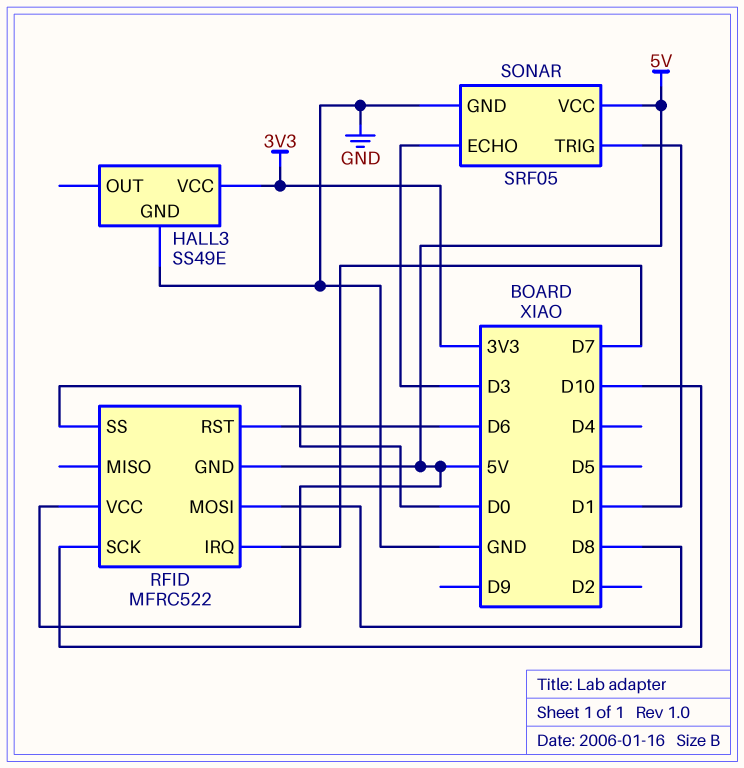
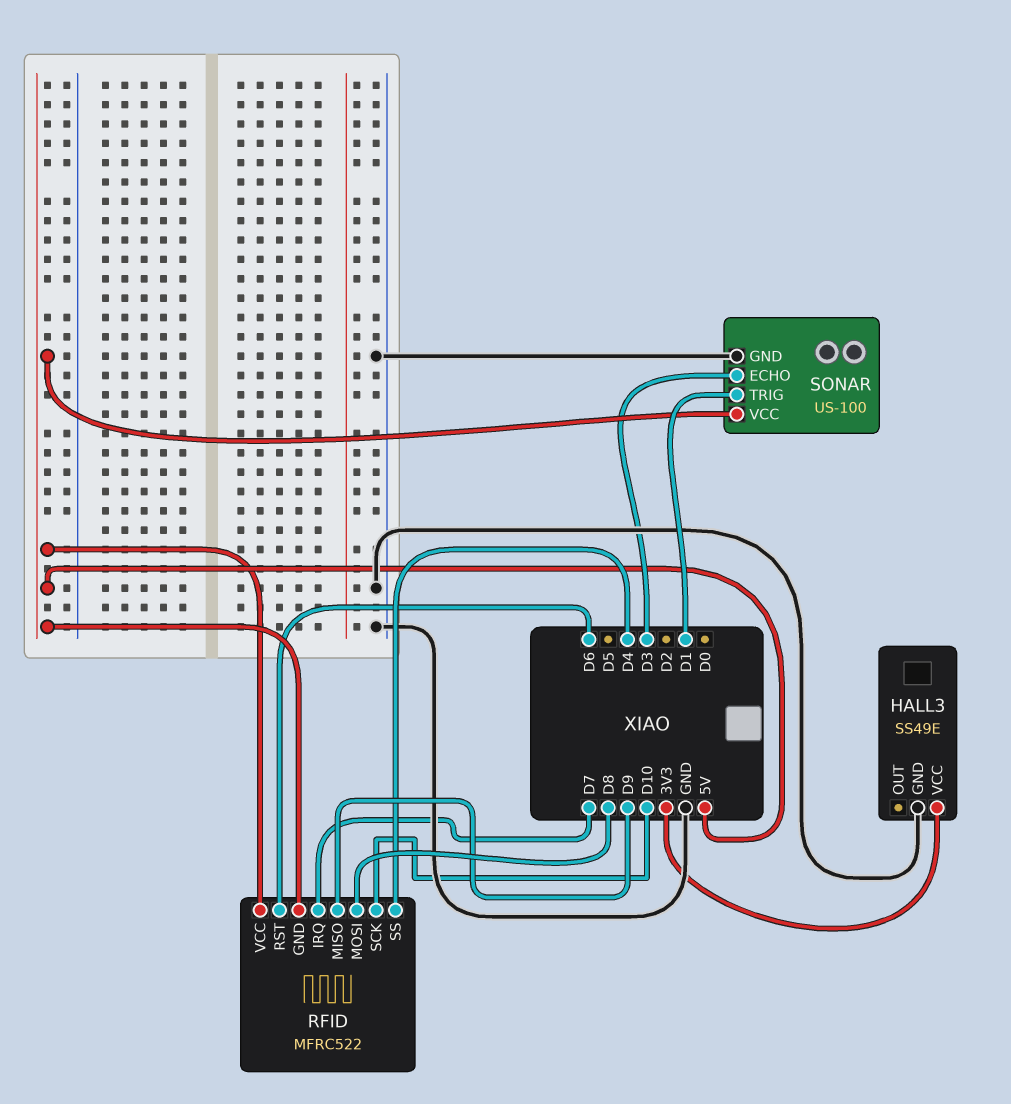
RFID pin MISO: none -> D9
RFID pin SS: D0 -> D4
SONAR: SRF05 -> US-100

